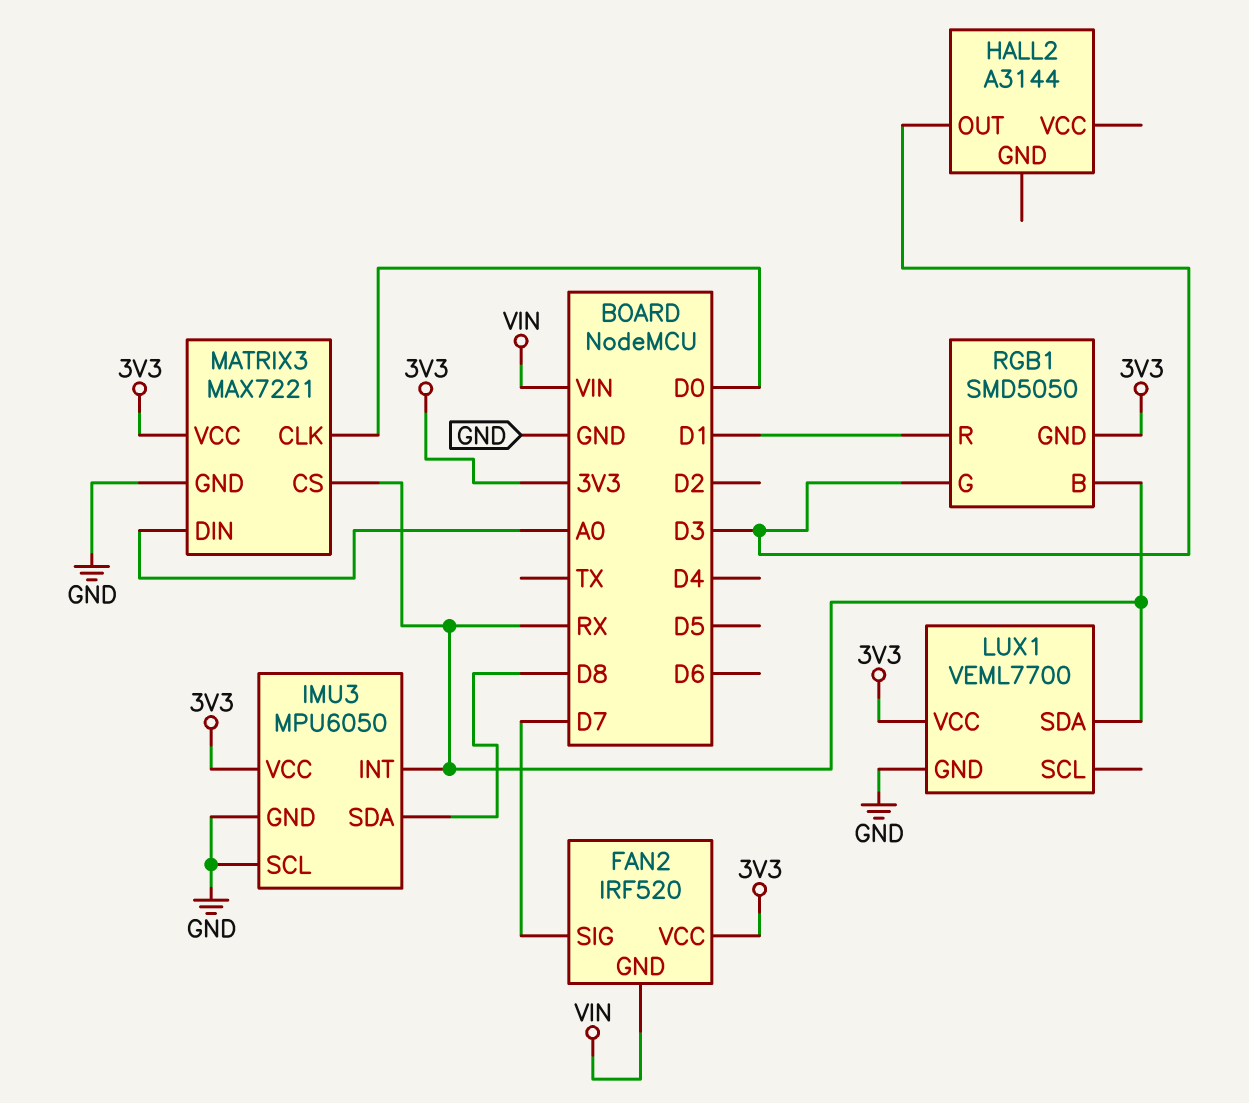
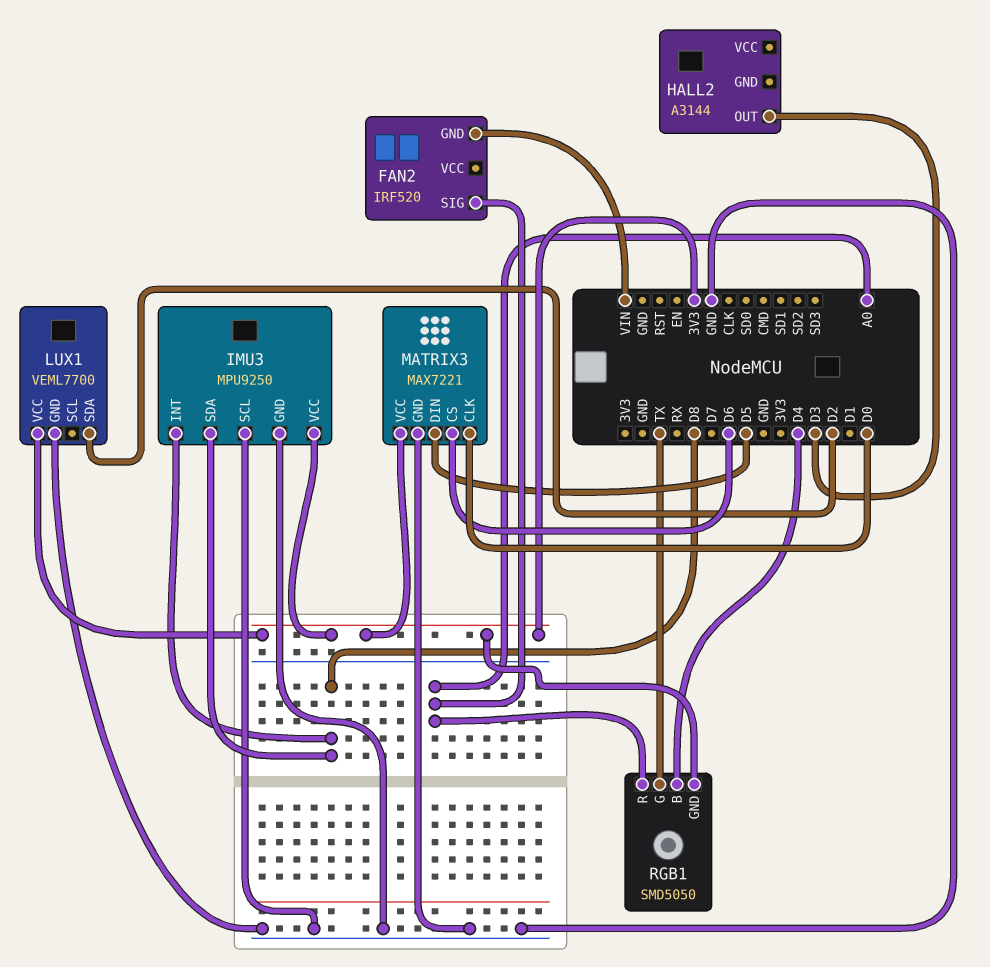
FAN2 pin SIG: D7 -> A0
FAN2 pin VCC: 3V3 -> none
IMU3: MPU6050 -> MPU9250
IMU3 pin INT: RX -> D8
LUX1 pin SDA: RX -> D2
MATRIX3 pin CS: RX -> D6
MATRIX3 pin DIN: A0 -> D5
RGB1 pin B: RX -> D4
RGB1 pin G: D3 -> TX
RGB1 pin R: D1 -> A0

